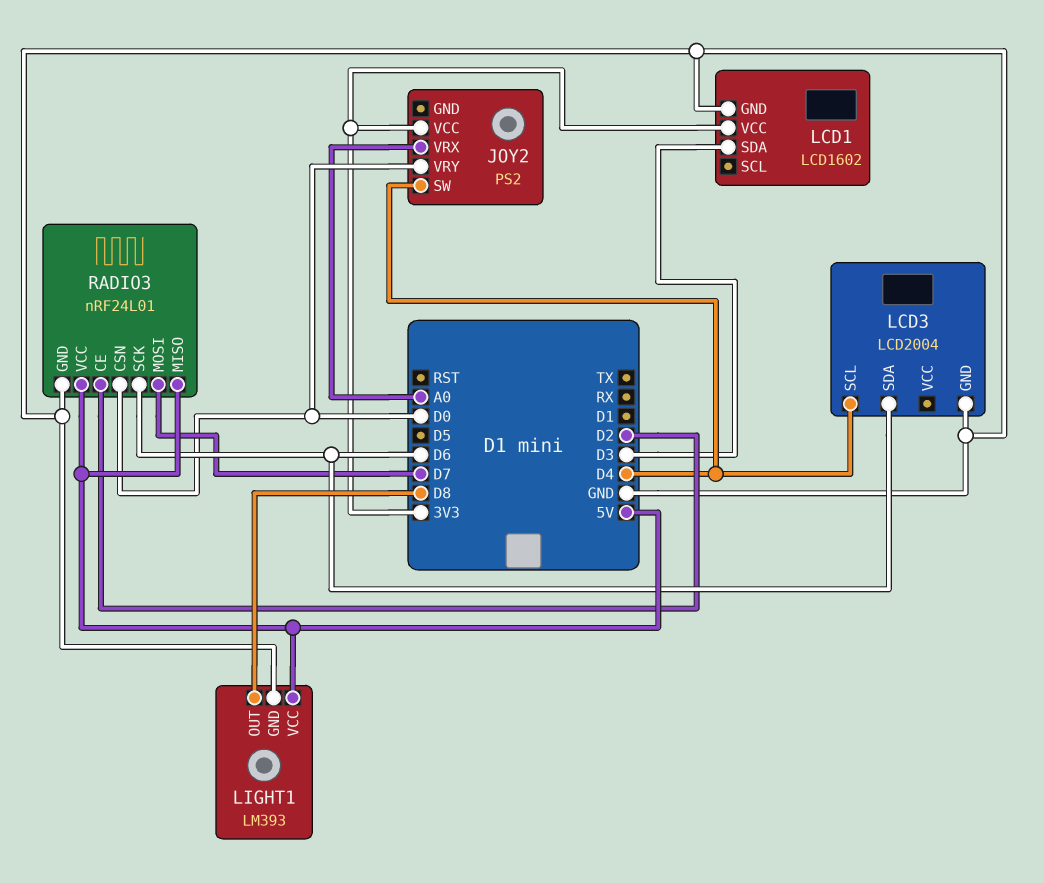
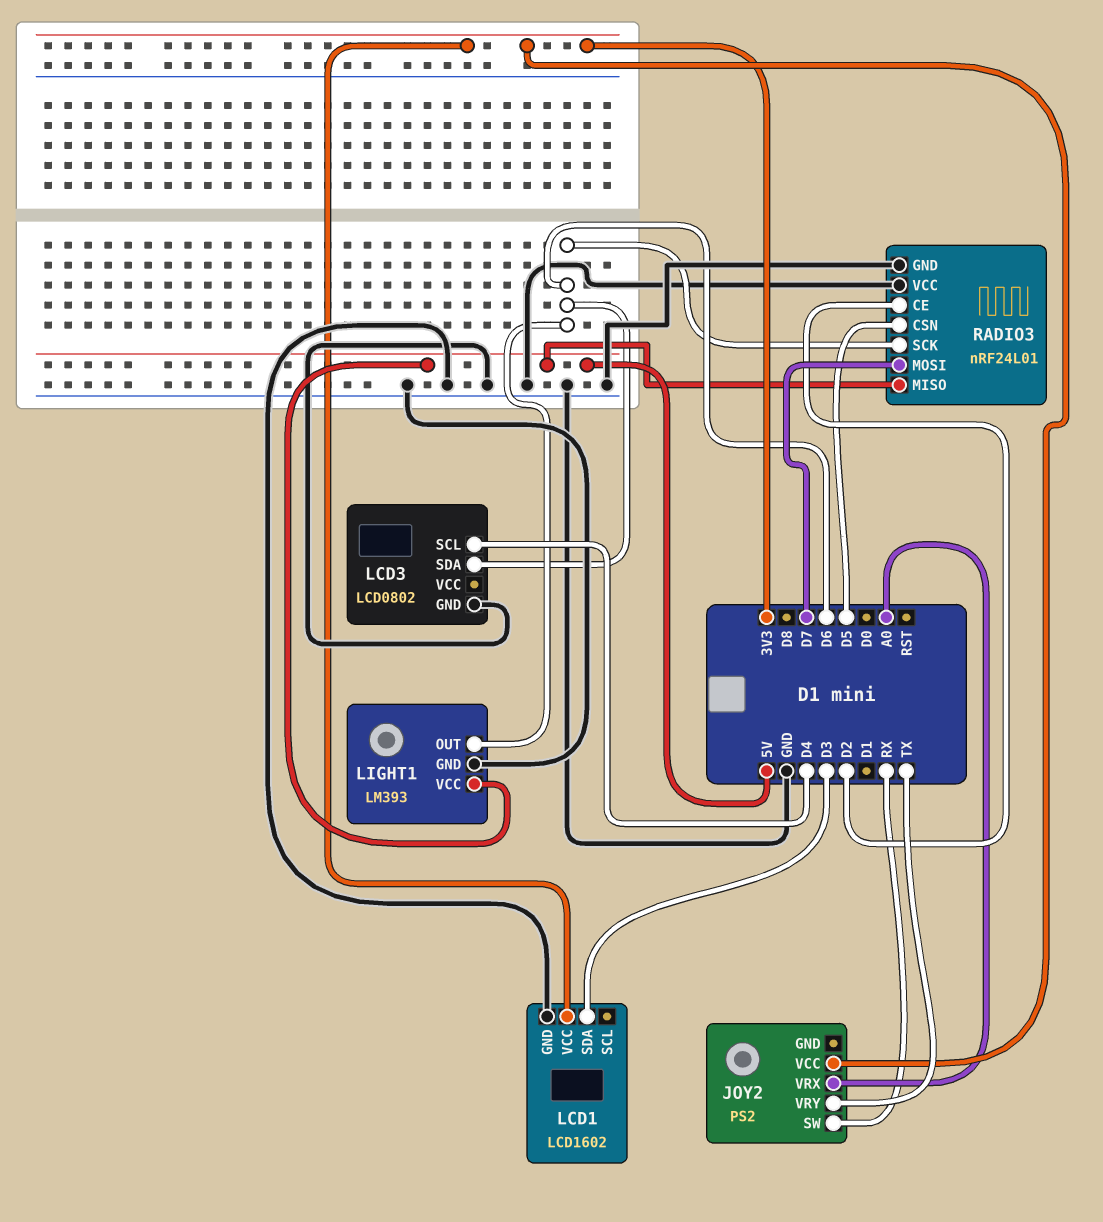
JOY2 pin SW: D4 -> RX
JOY2 pin VRY: D0 -> TX
LCD3: LCD2004 -> LCD0802
LIGHT1 pin OUT: D8 -> D6
RADIO3 pin CSN: D0 -> D5
RADIO3 pin VCC: 5V -> GND

